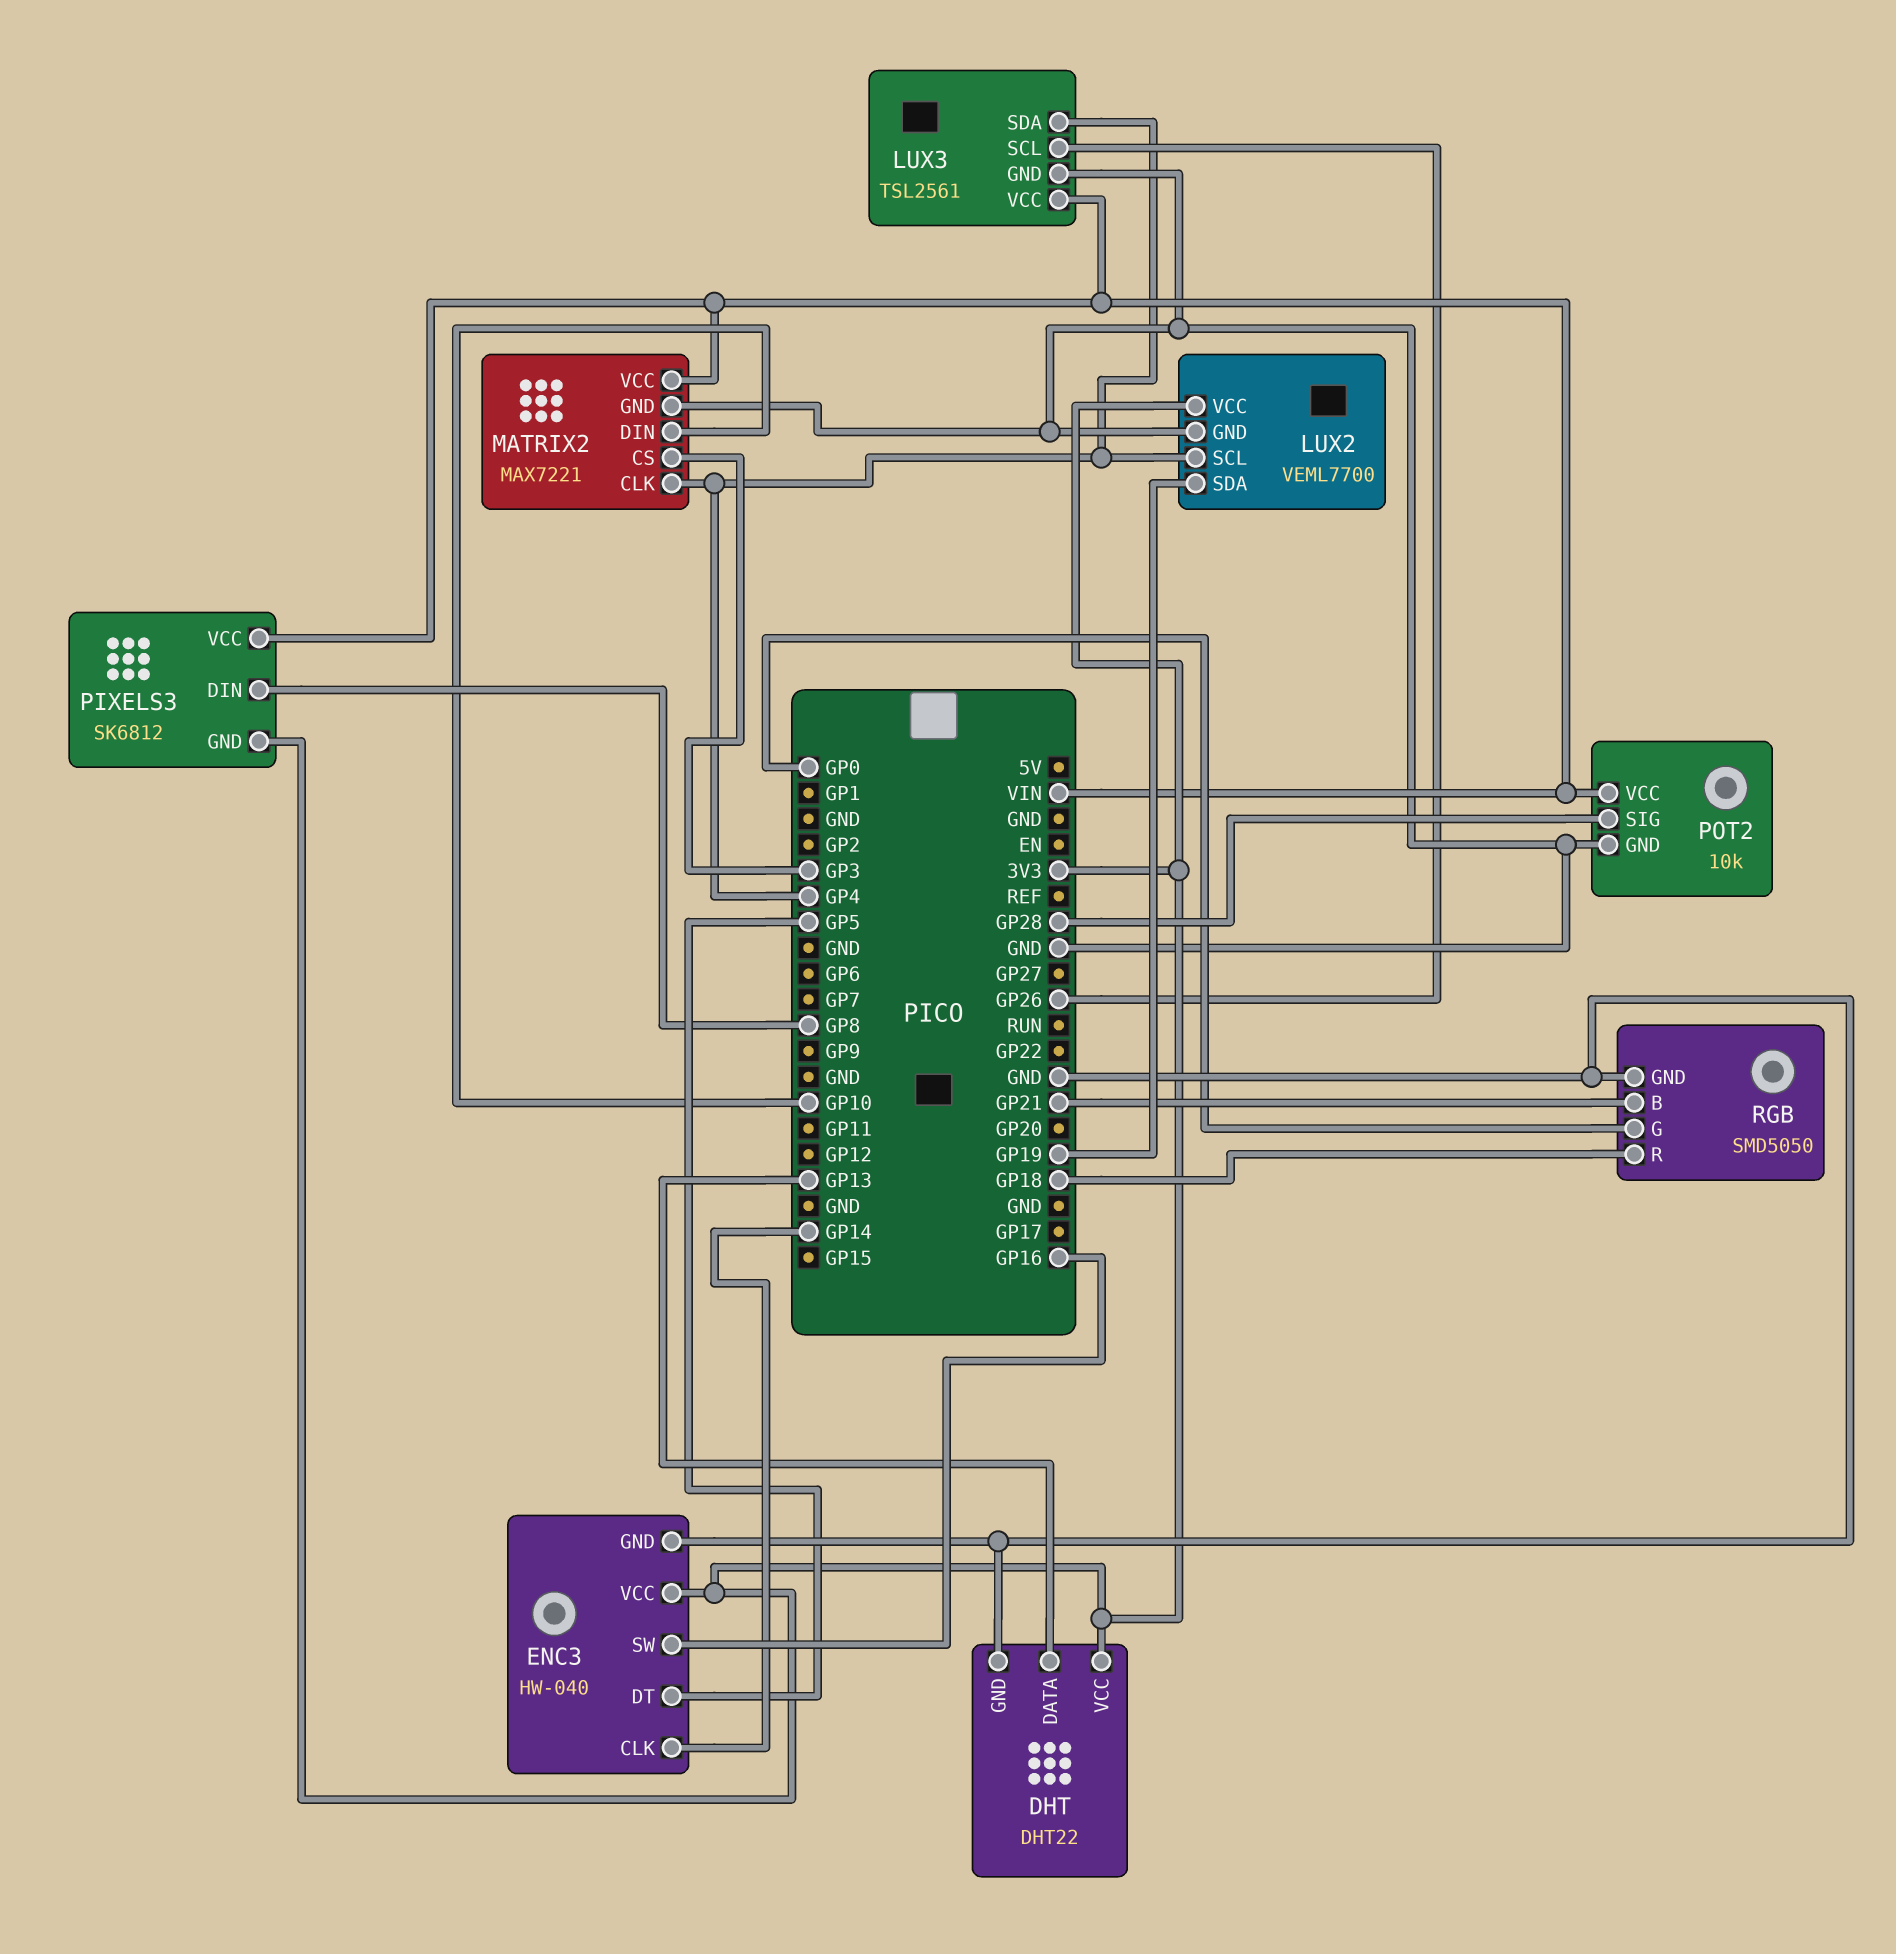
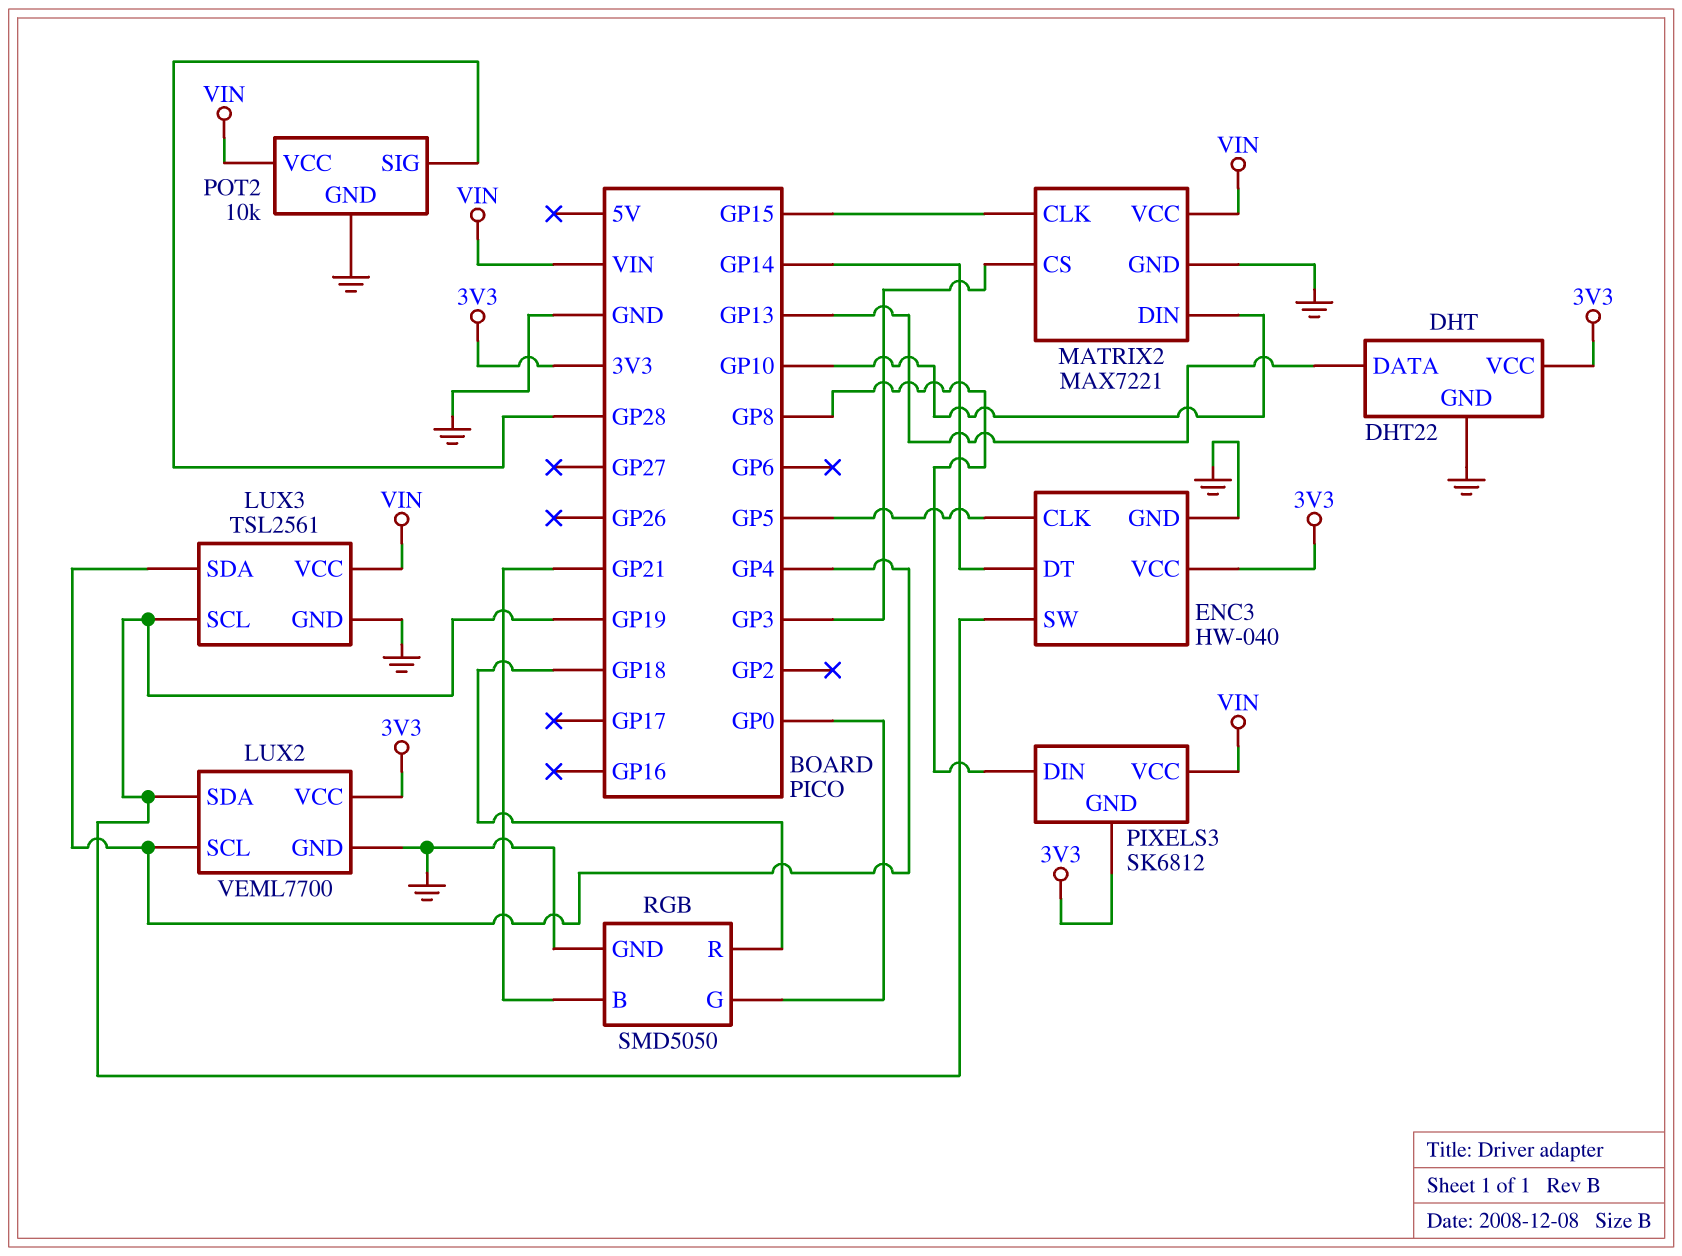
ENC3 pin CLK: GP14 -> GP5
ENC3 pin DT: GP5 -> GP14
ENC3 pin SW: GP16 -> GP19
LUX3 pin SCL: GP26 -> GP19
MATRIX2 pin CLK: GP4 -> GP15

